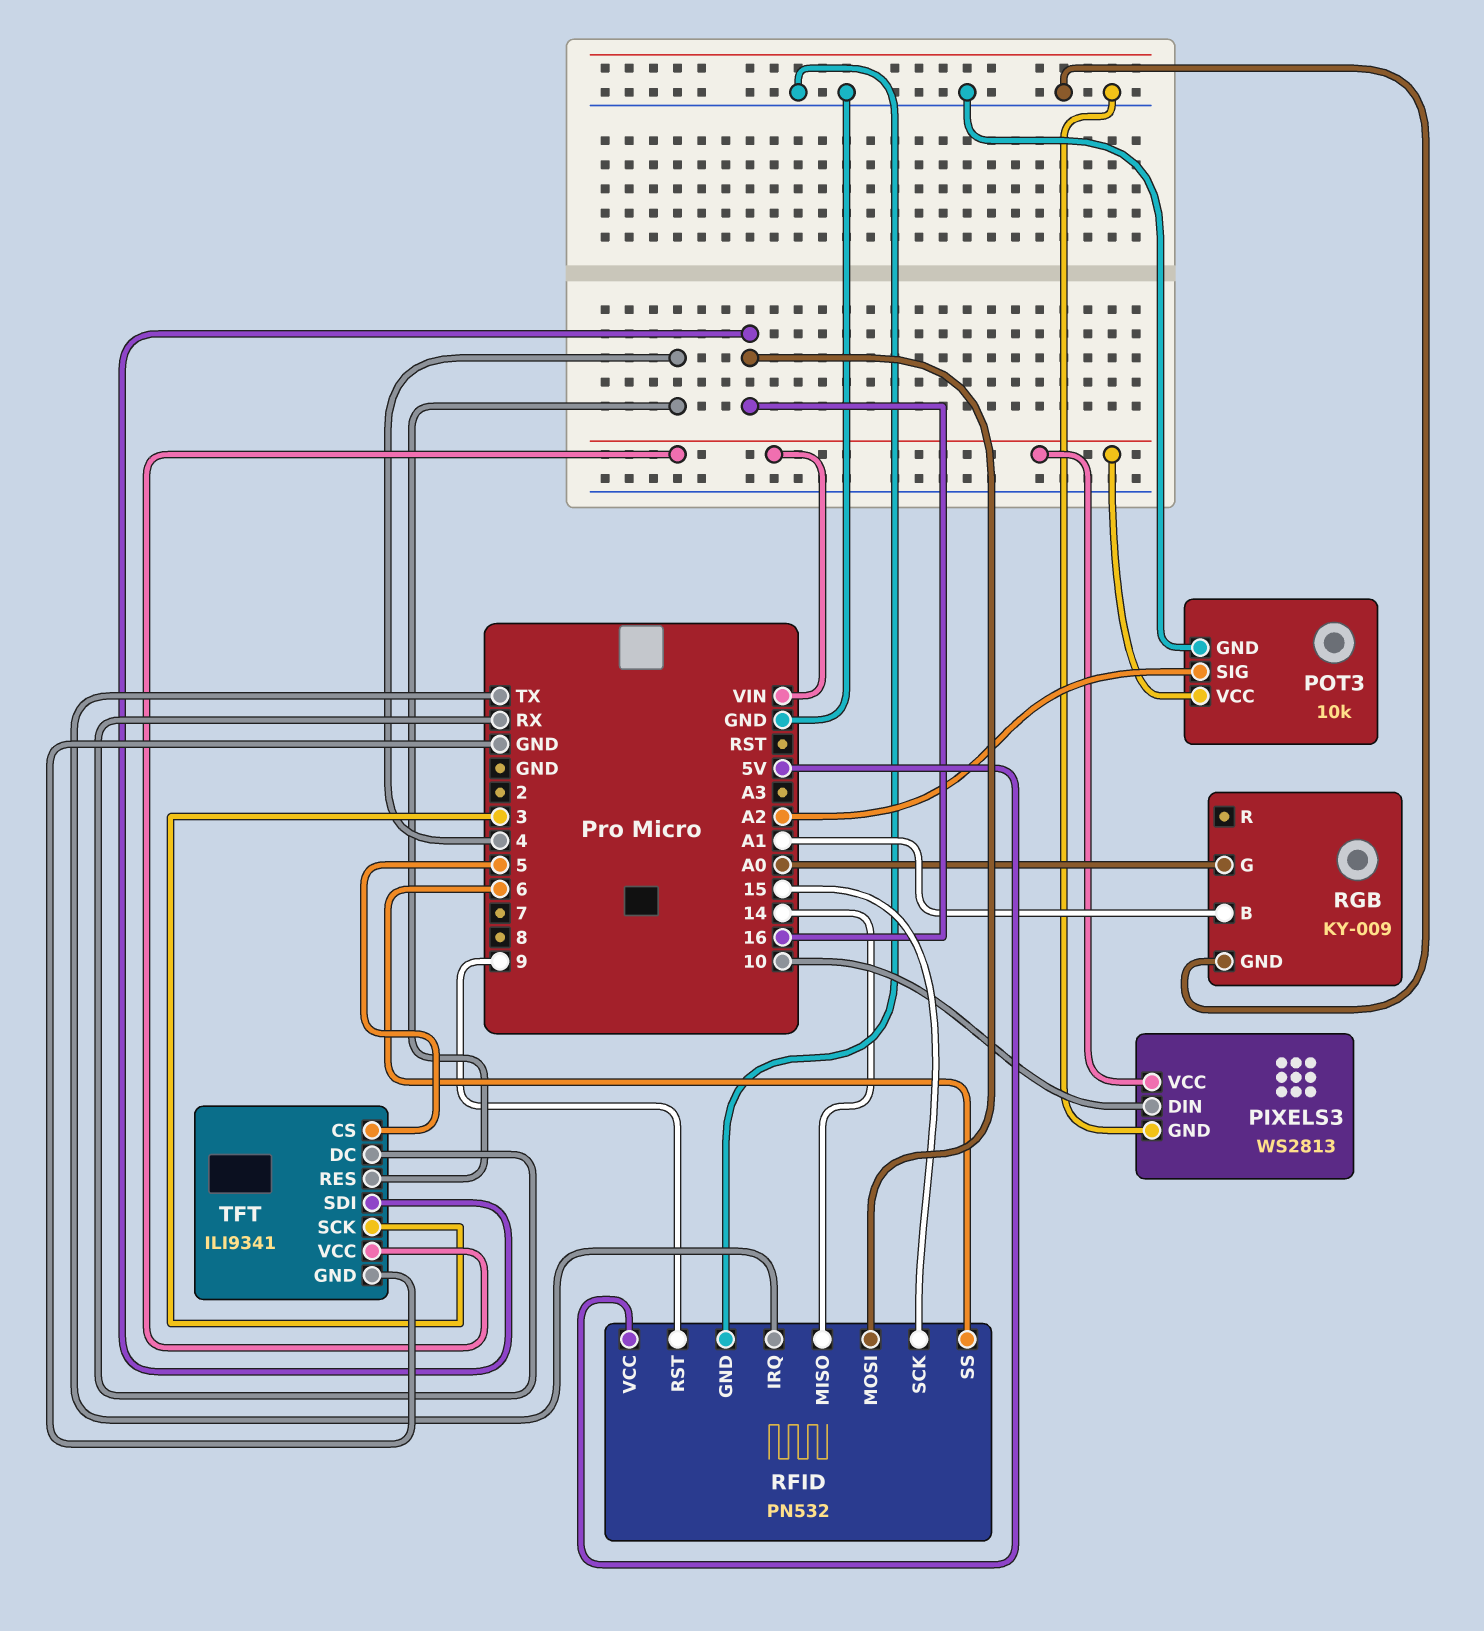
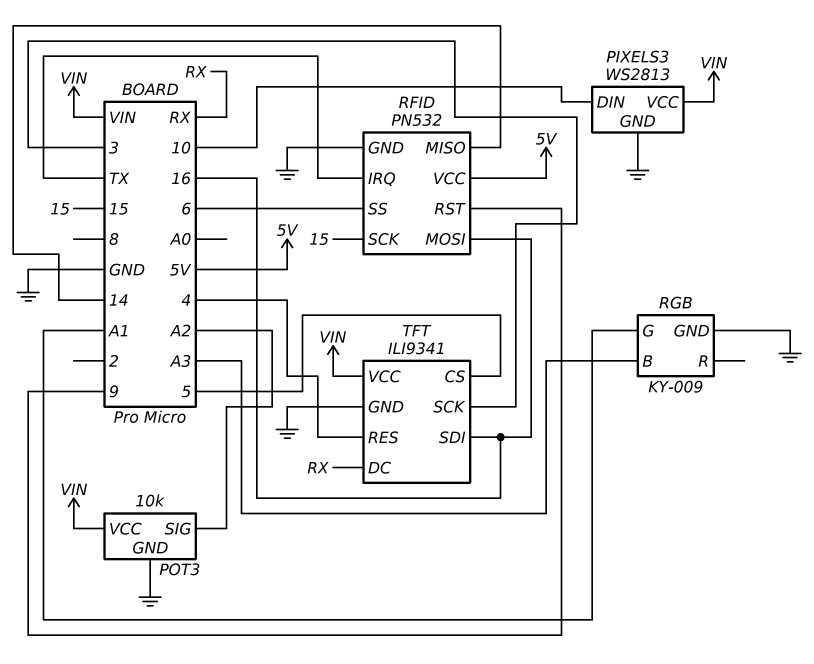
RGB pin B: A1 -> A3
RGB pin G: A0 -> A1

